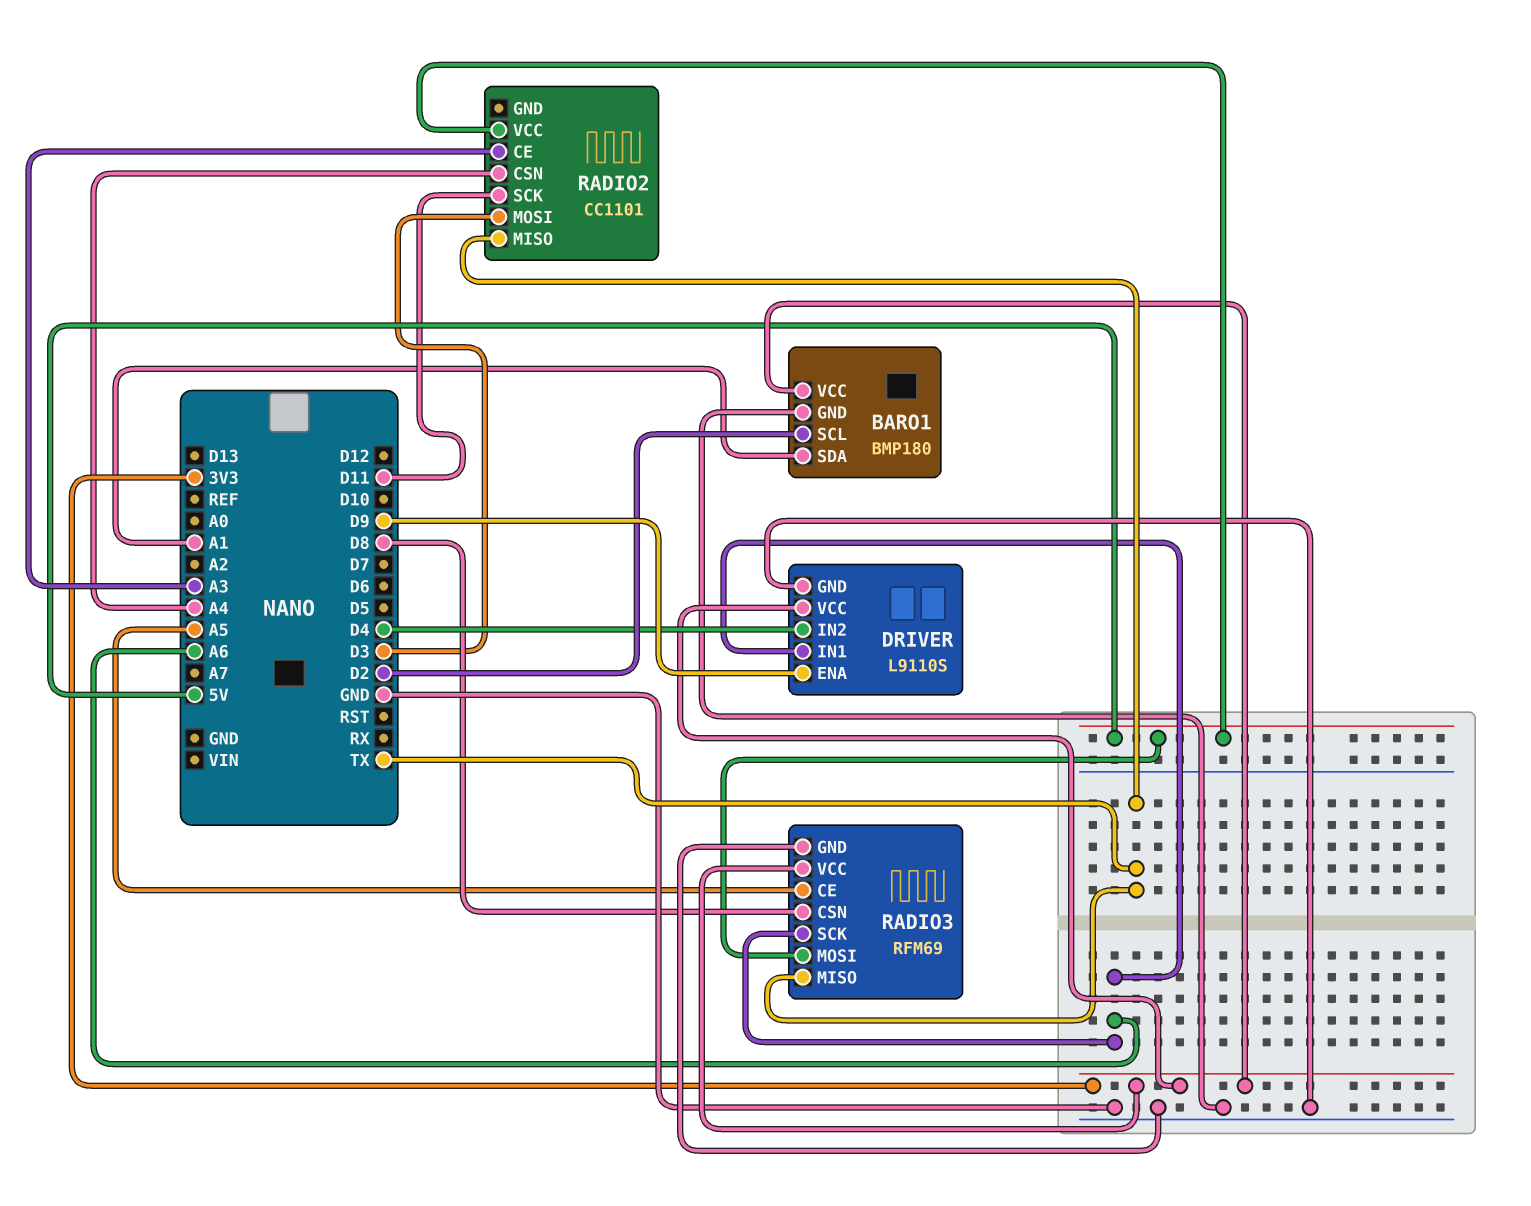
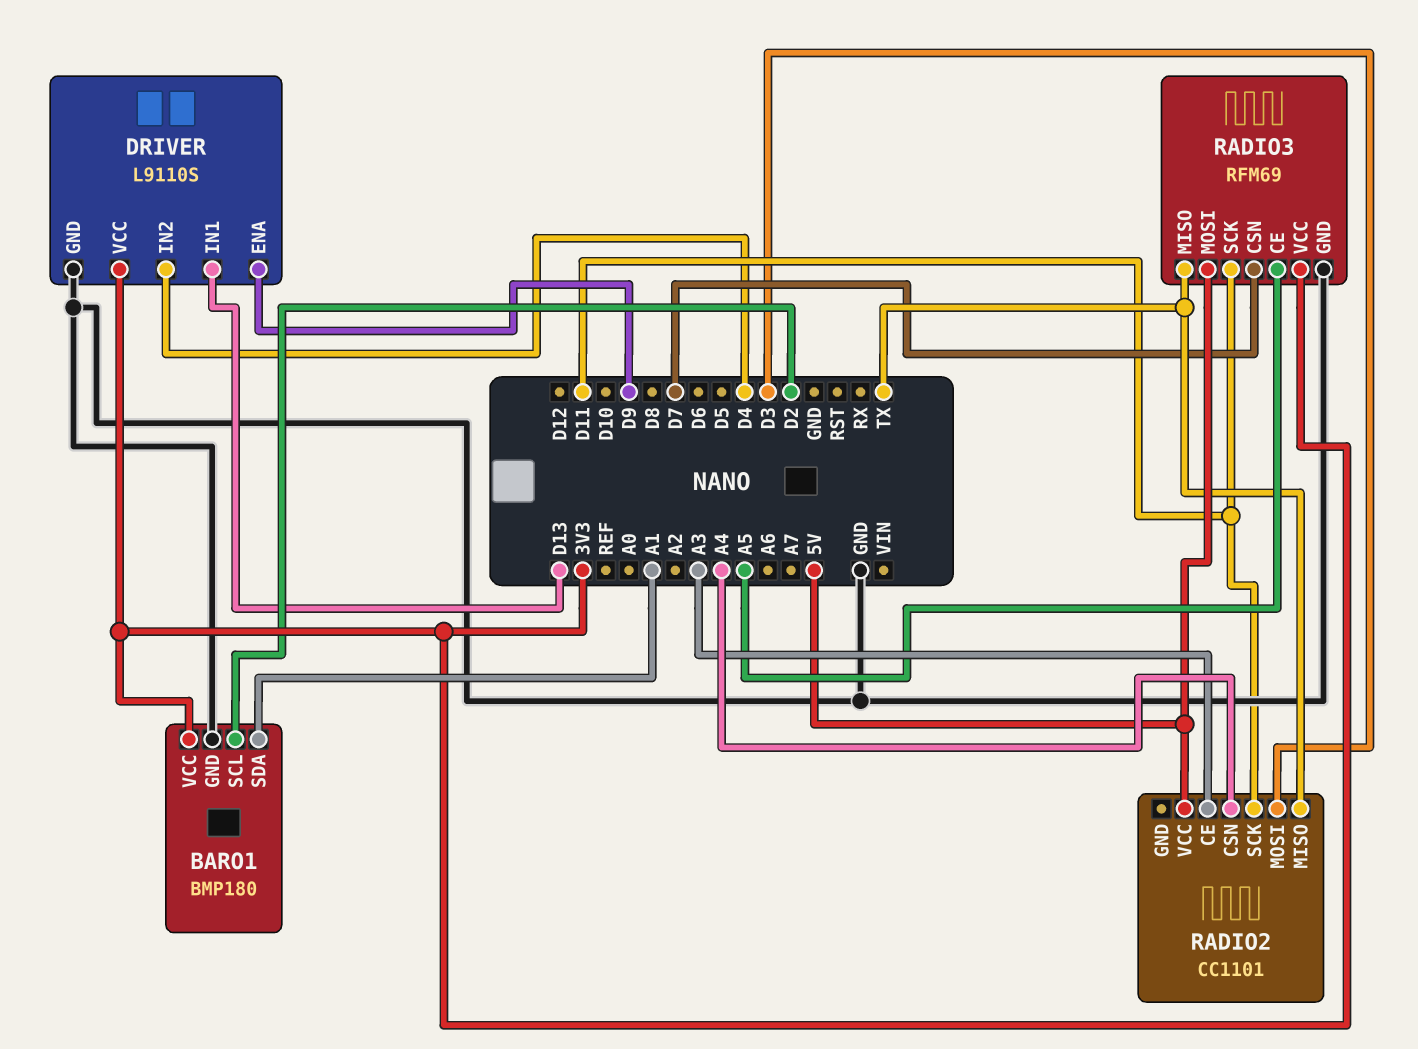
DRIVER pin IN1: A6 -> D13
RADIO3 pin CSN: D8 -> D7
RADIO3 pin SCK: A6 -> D11

